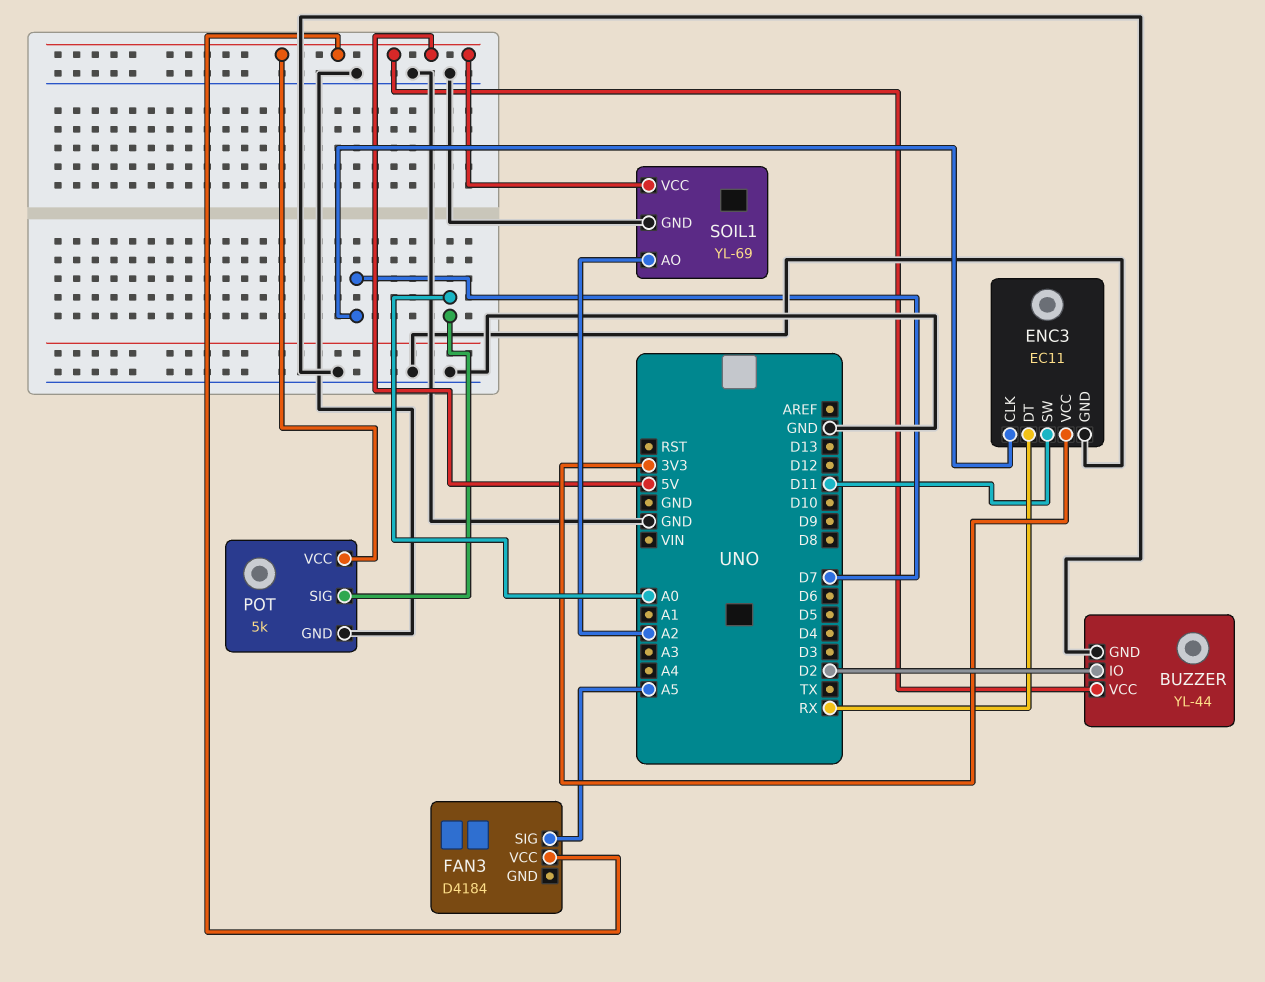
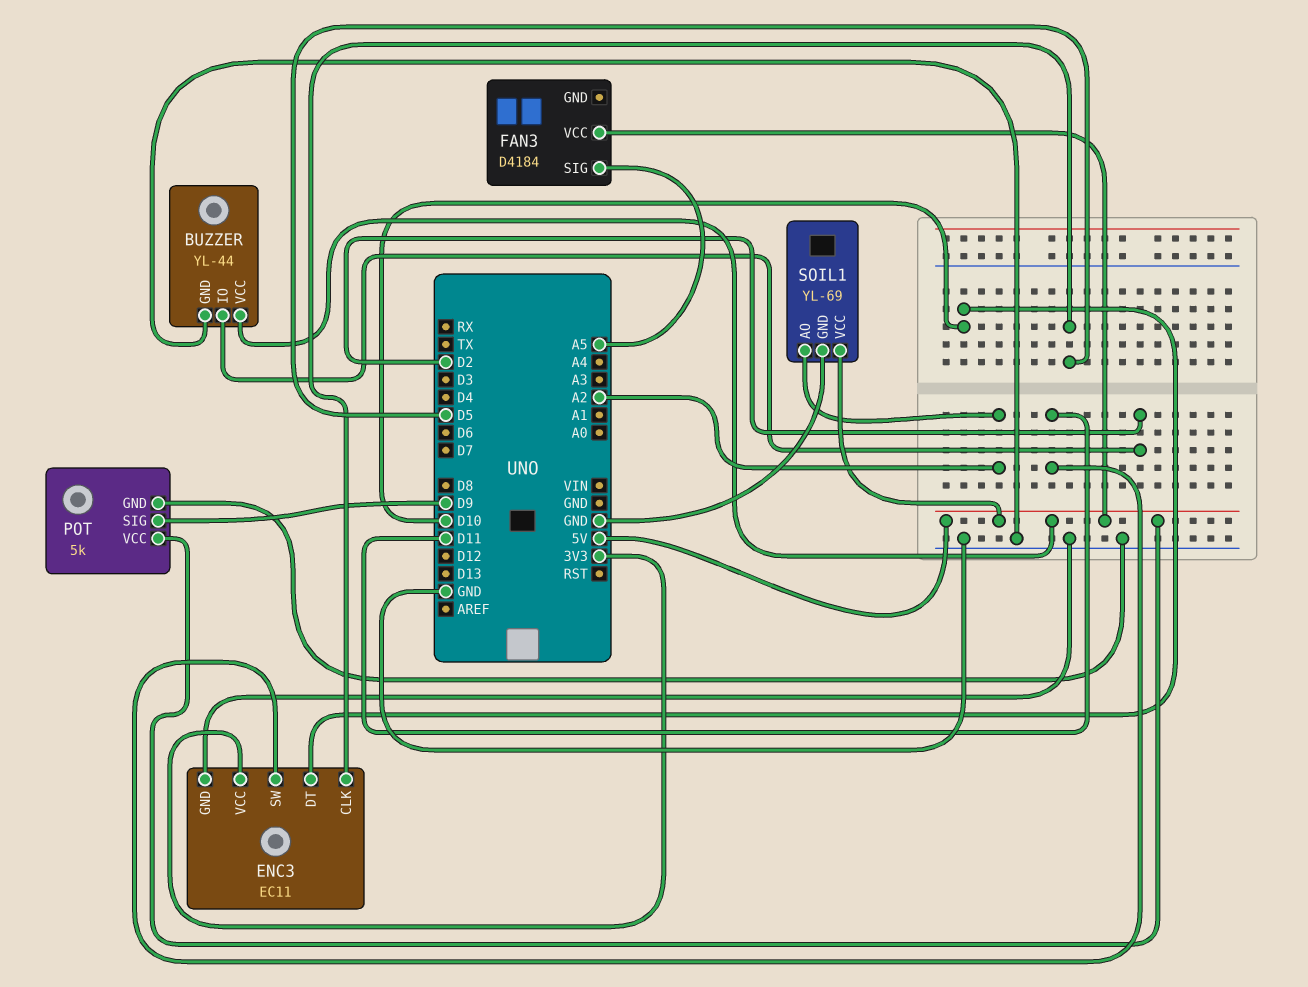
ENC3 pin CLK: D7 -> D5
ENC3 pin DT: RX -> D10
POT pin SIG: A0 -> D9

